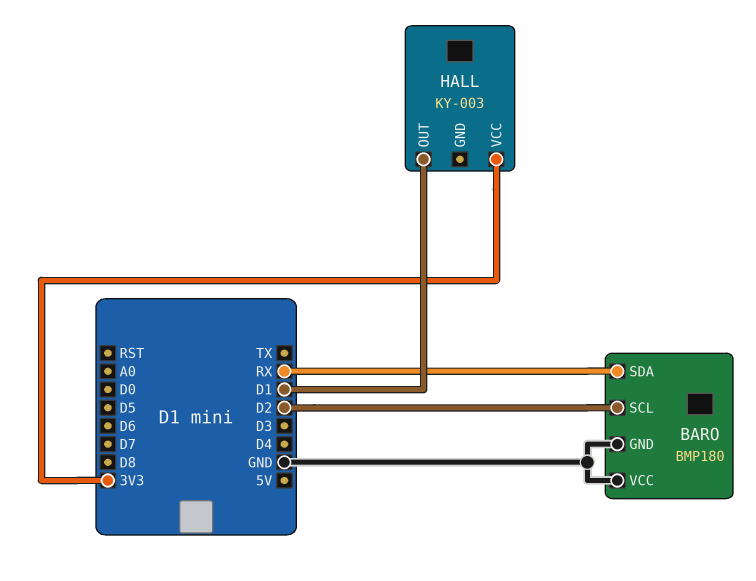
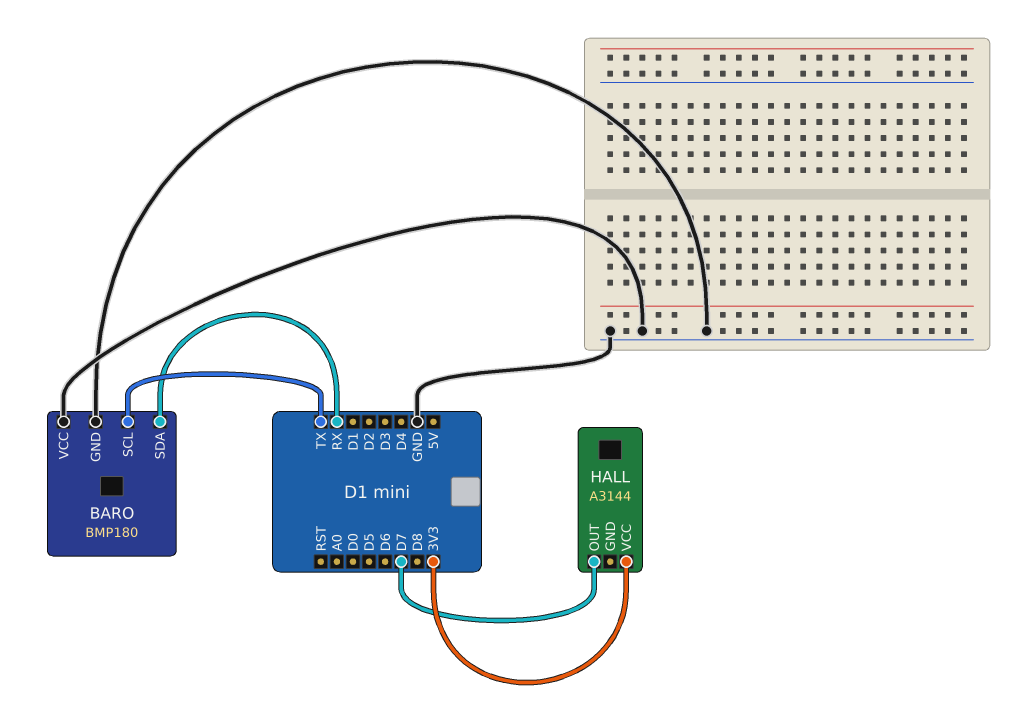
BARO pin SCL: D2 -> TX
HALL: KY-003 -> A3144
HALL pin OUT: D1 -> D7

